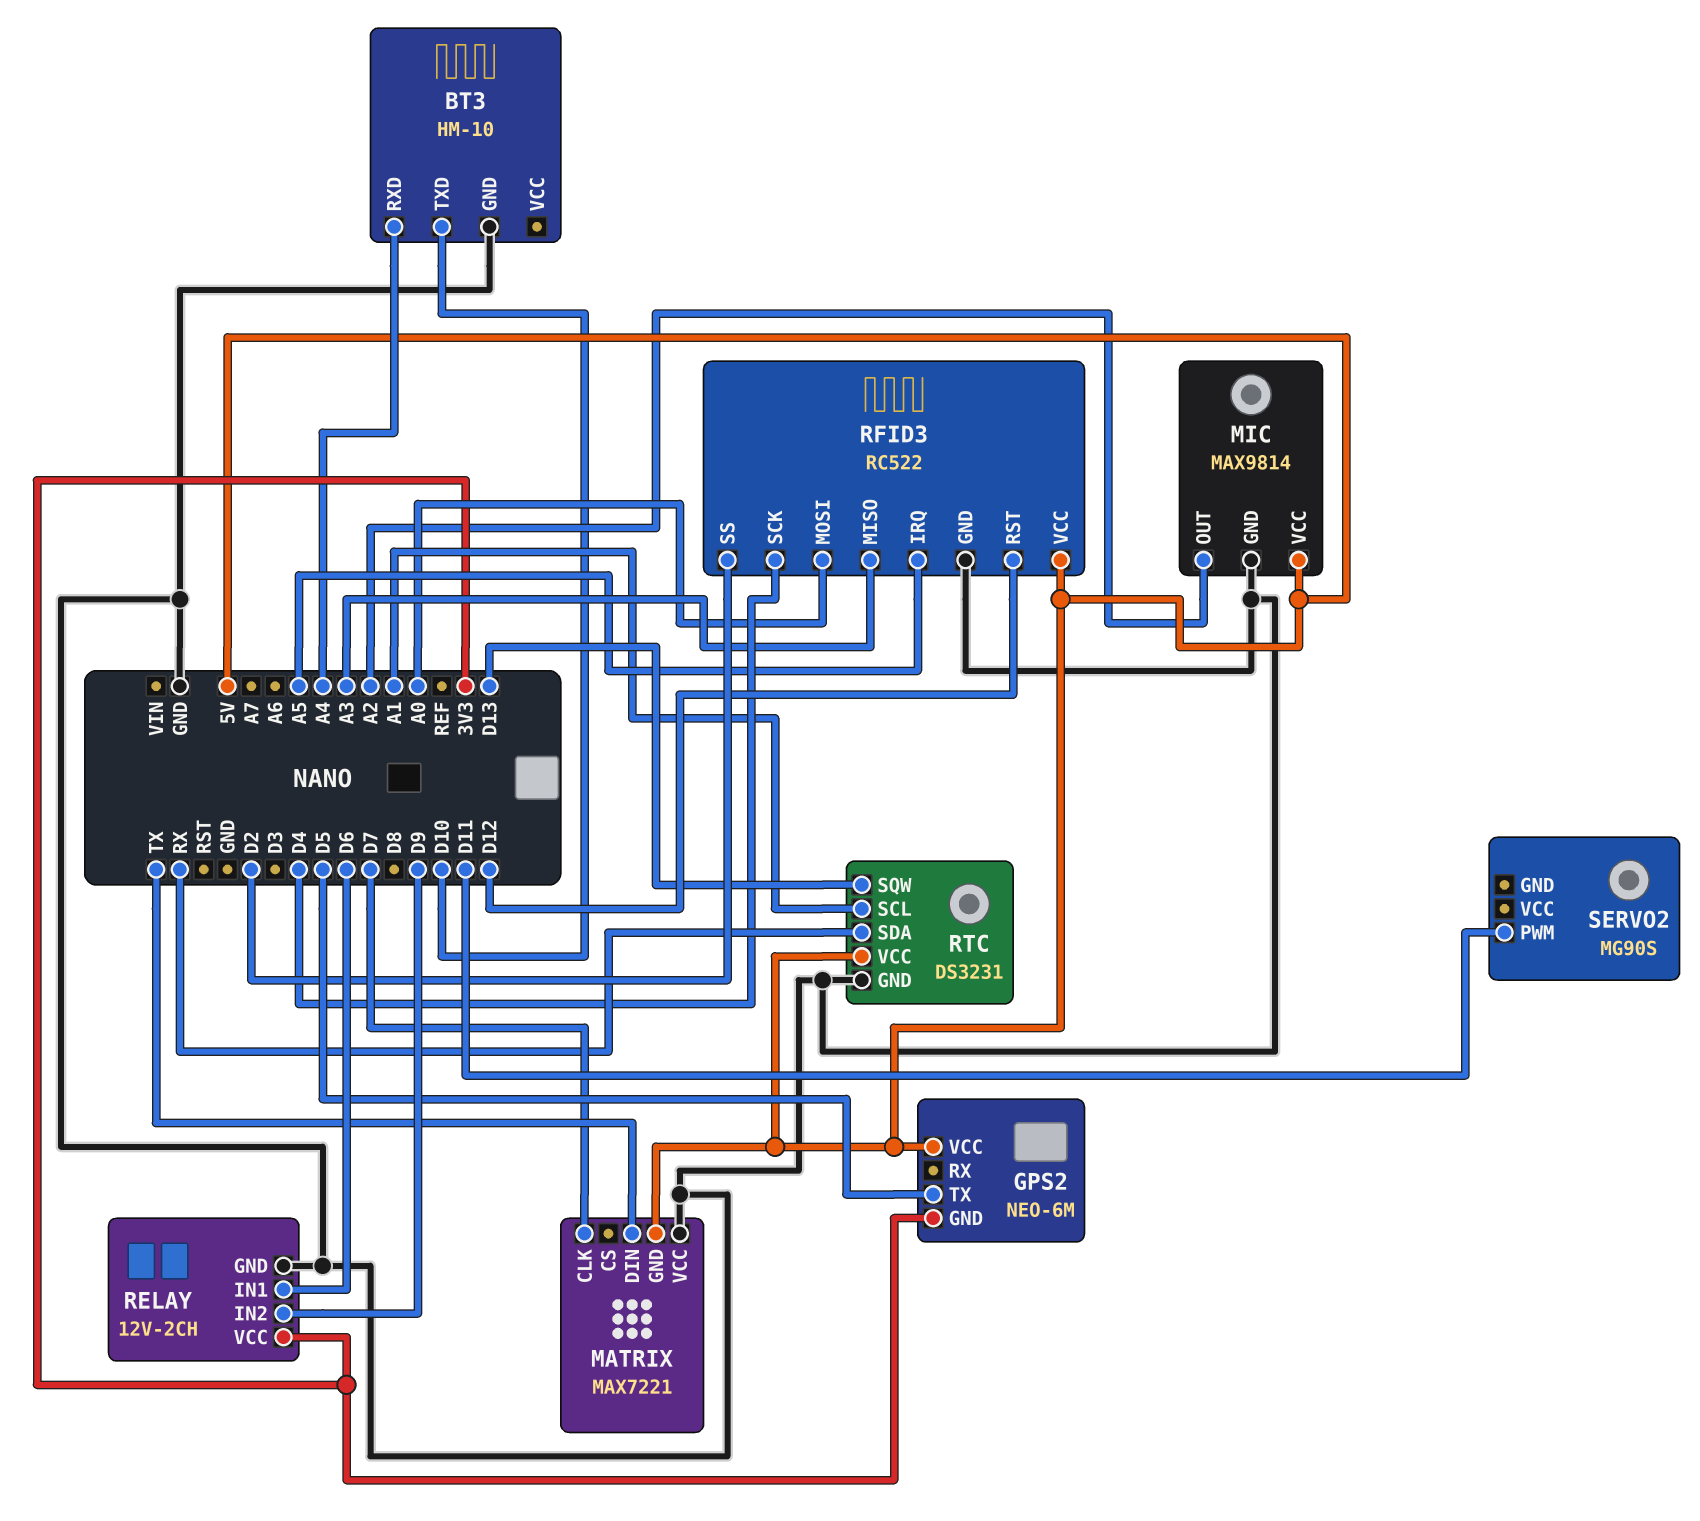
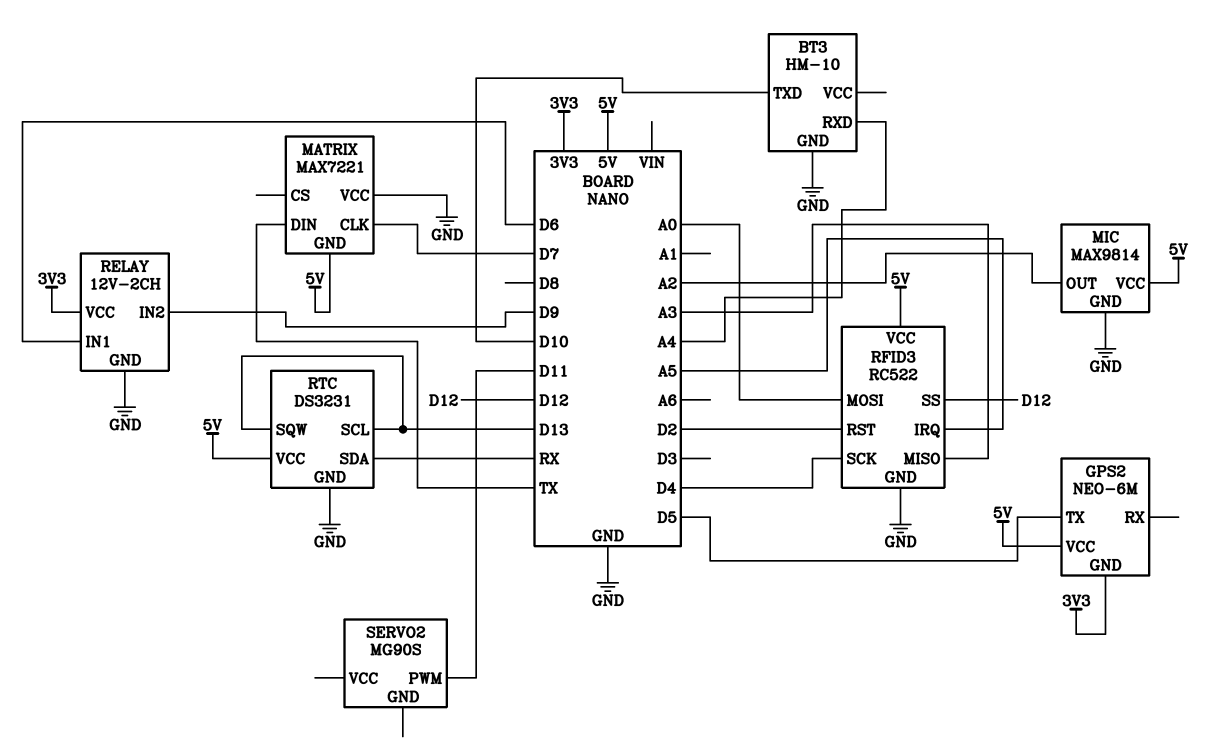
RFID3 pin RST: D12 -> D2
RFID3 pin SS: D2 -> D12
RTC pin SCL: A1 -> D13

